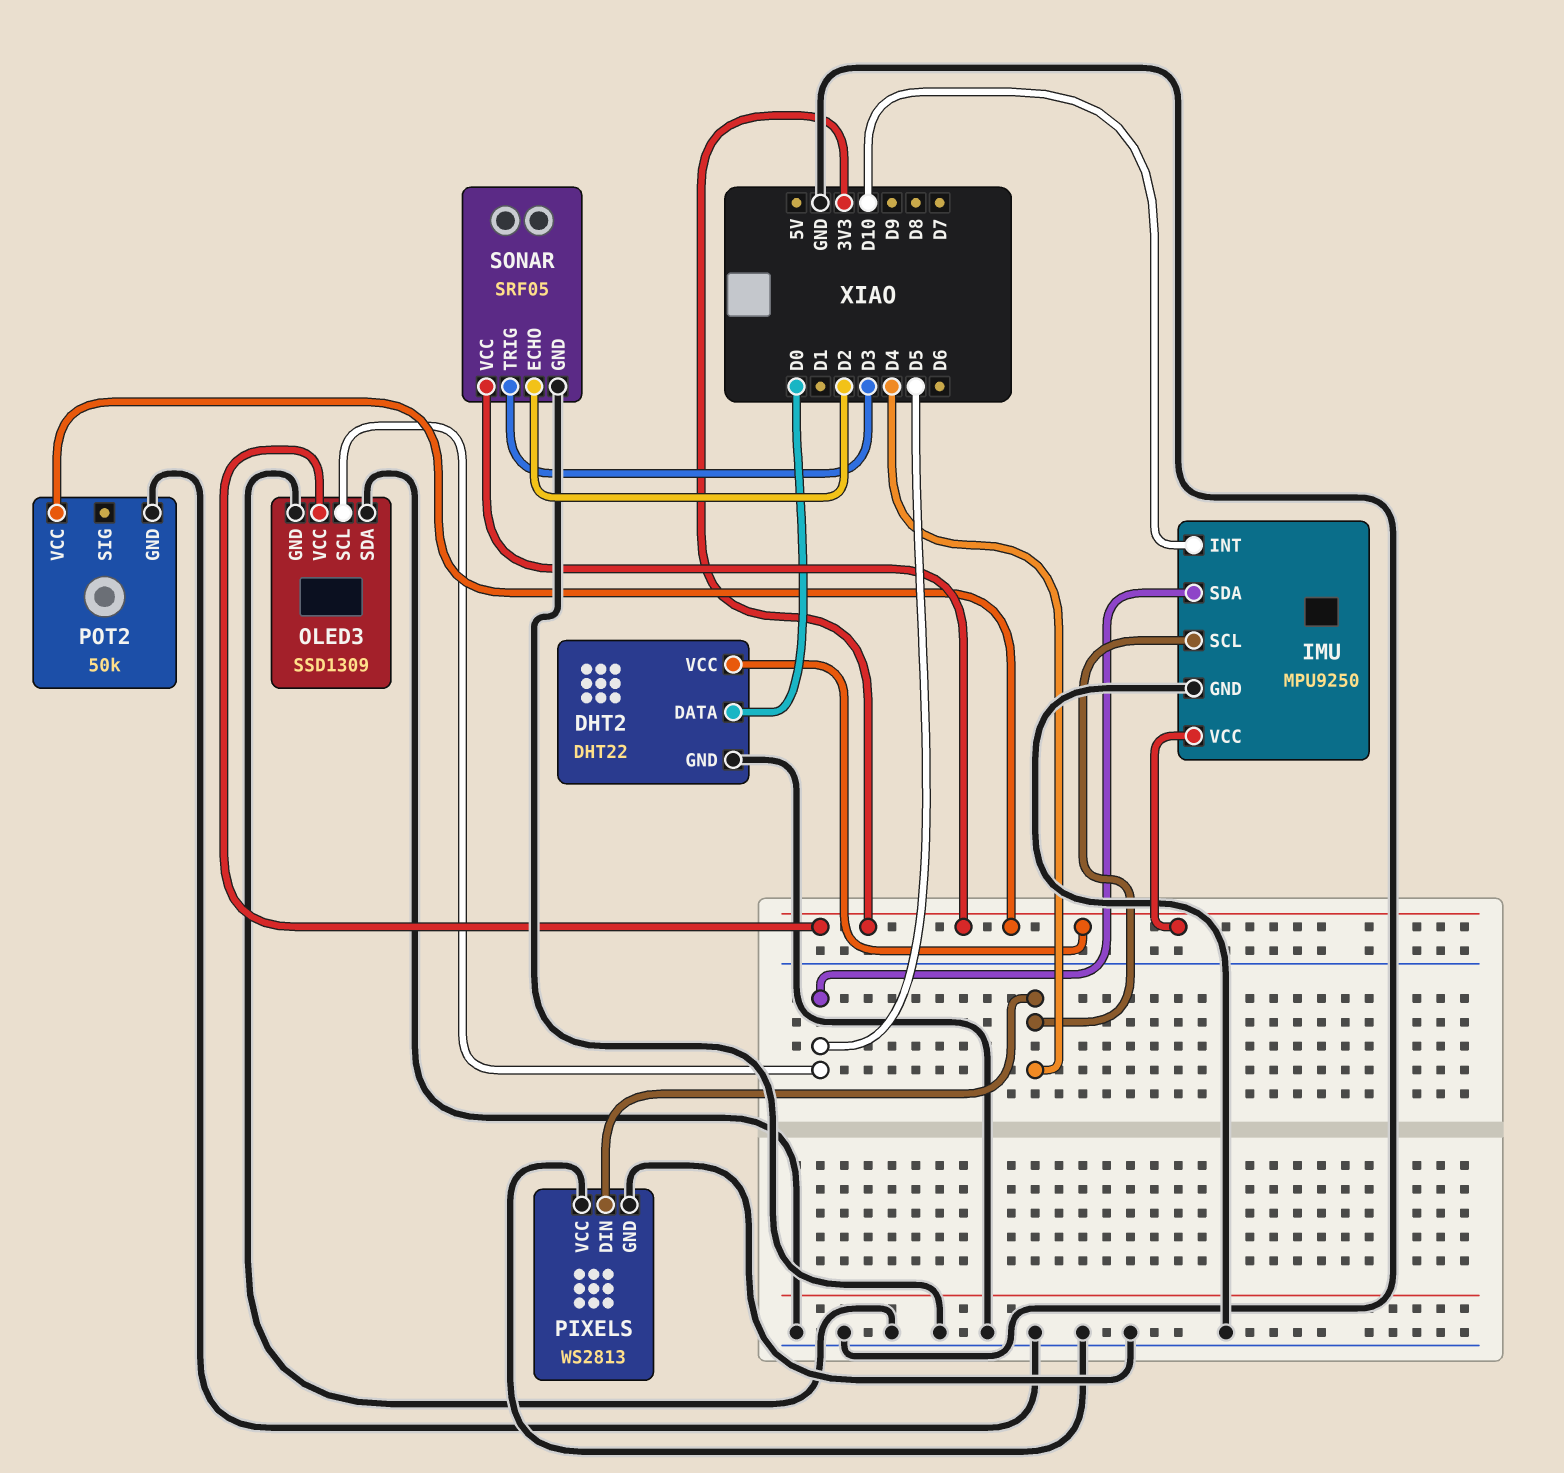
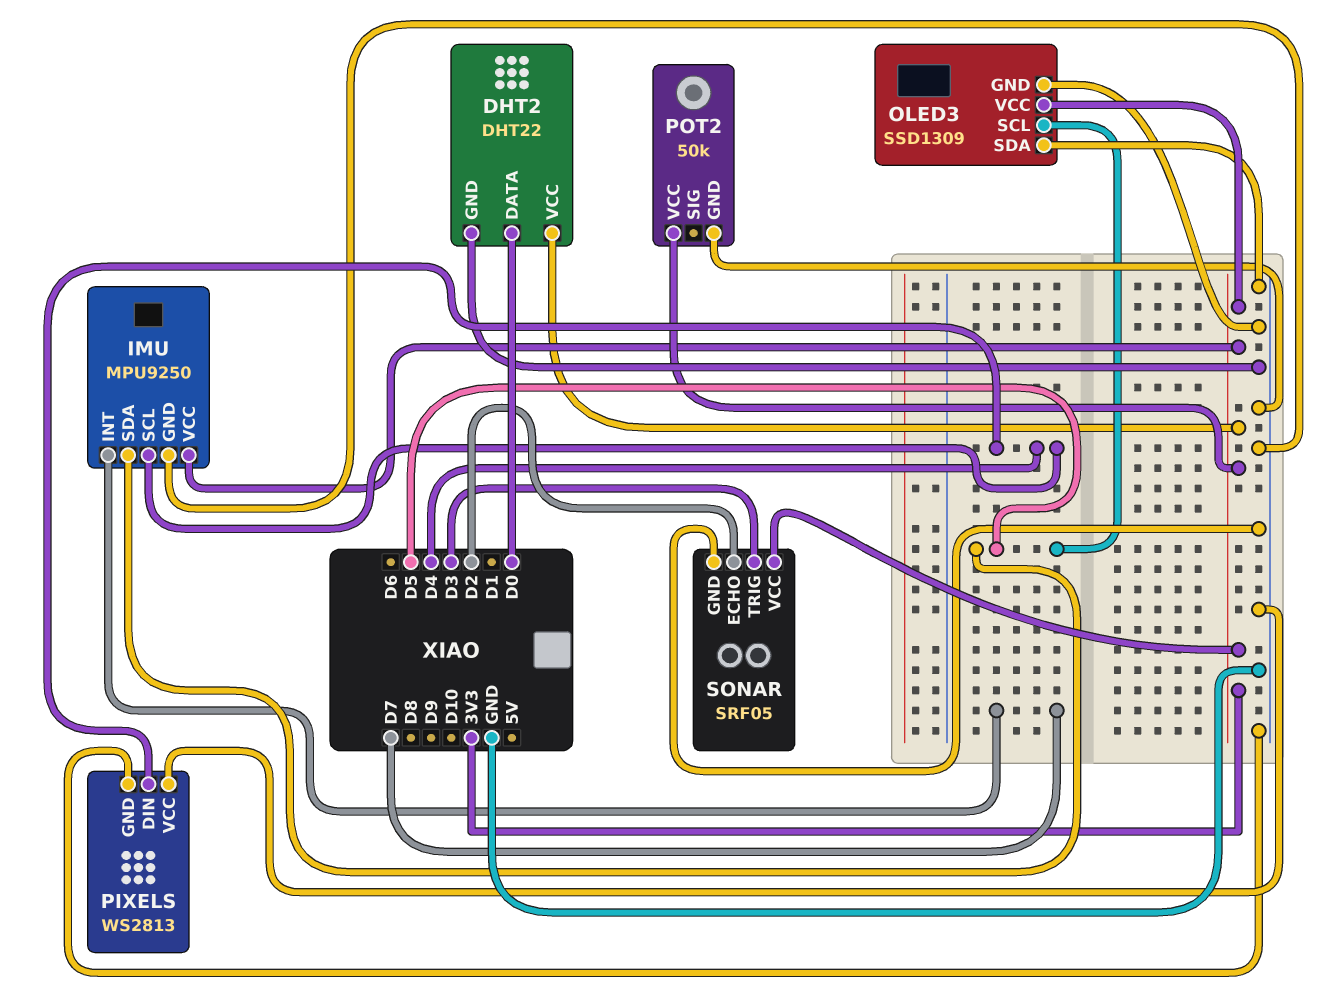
IMU pin INT: D10 -> D7

